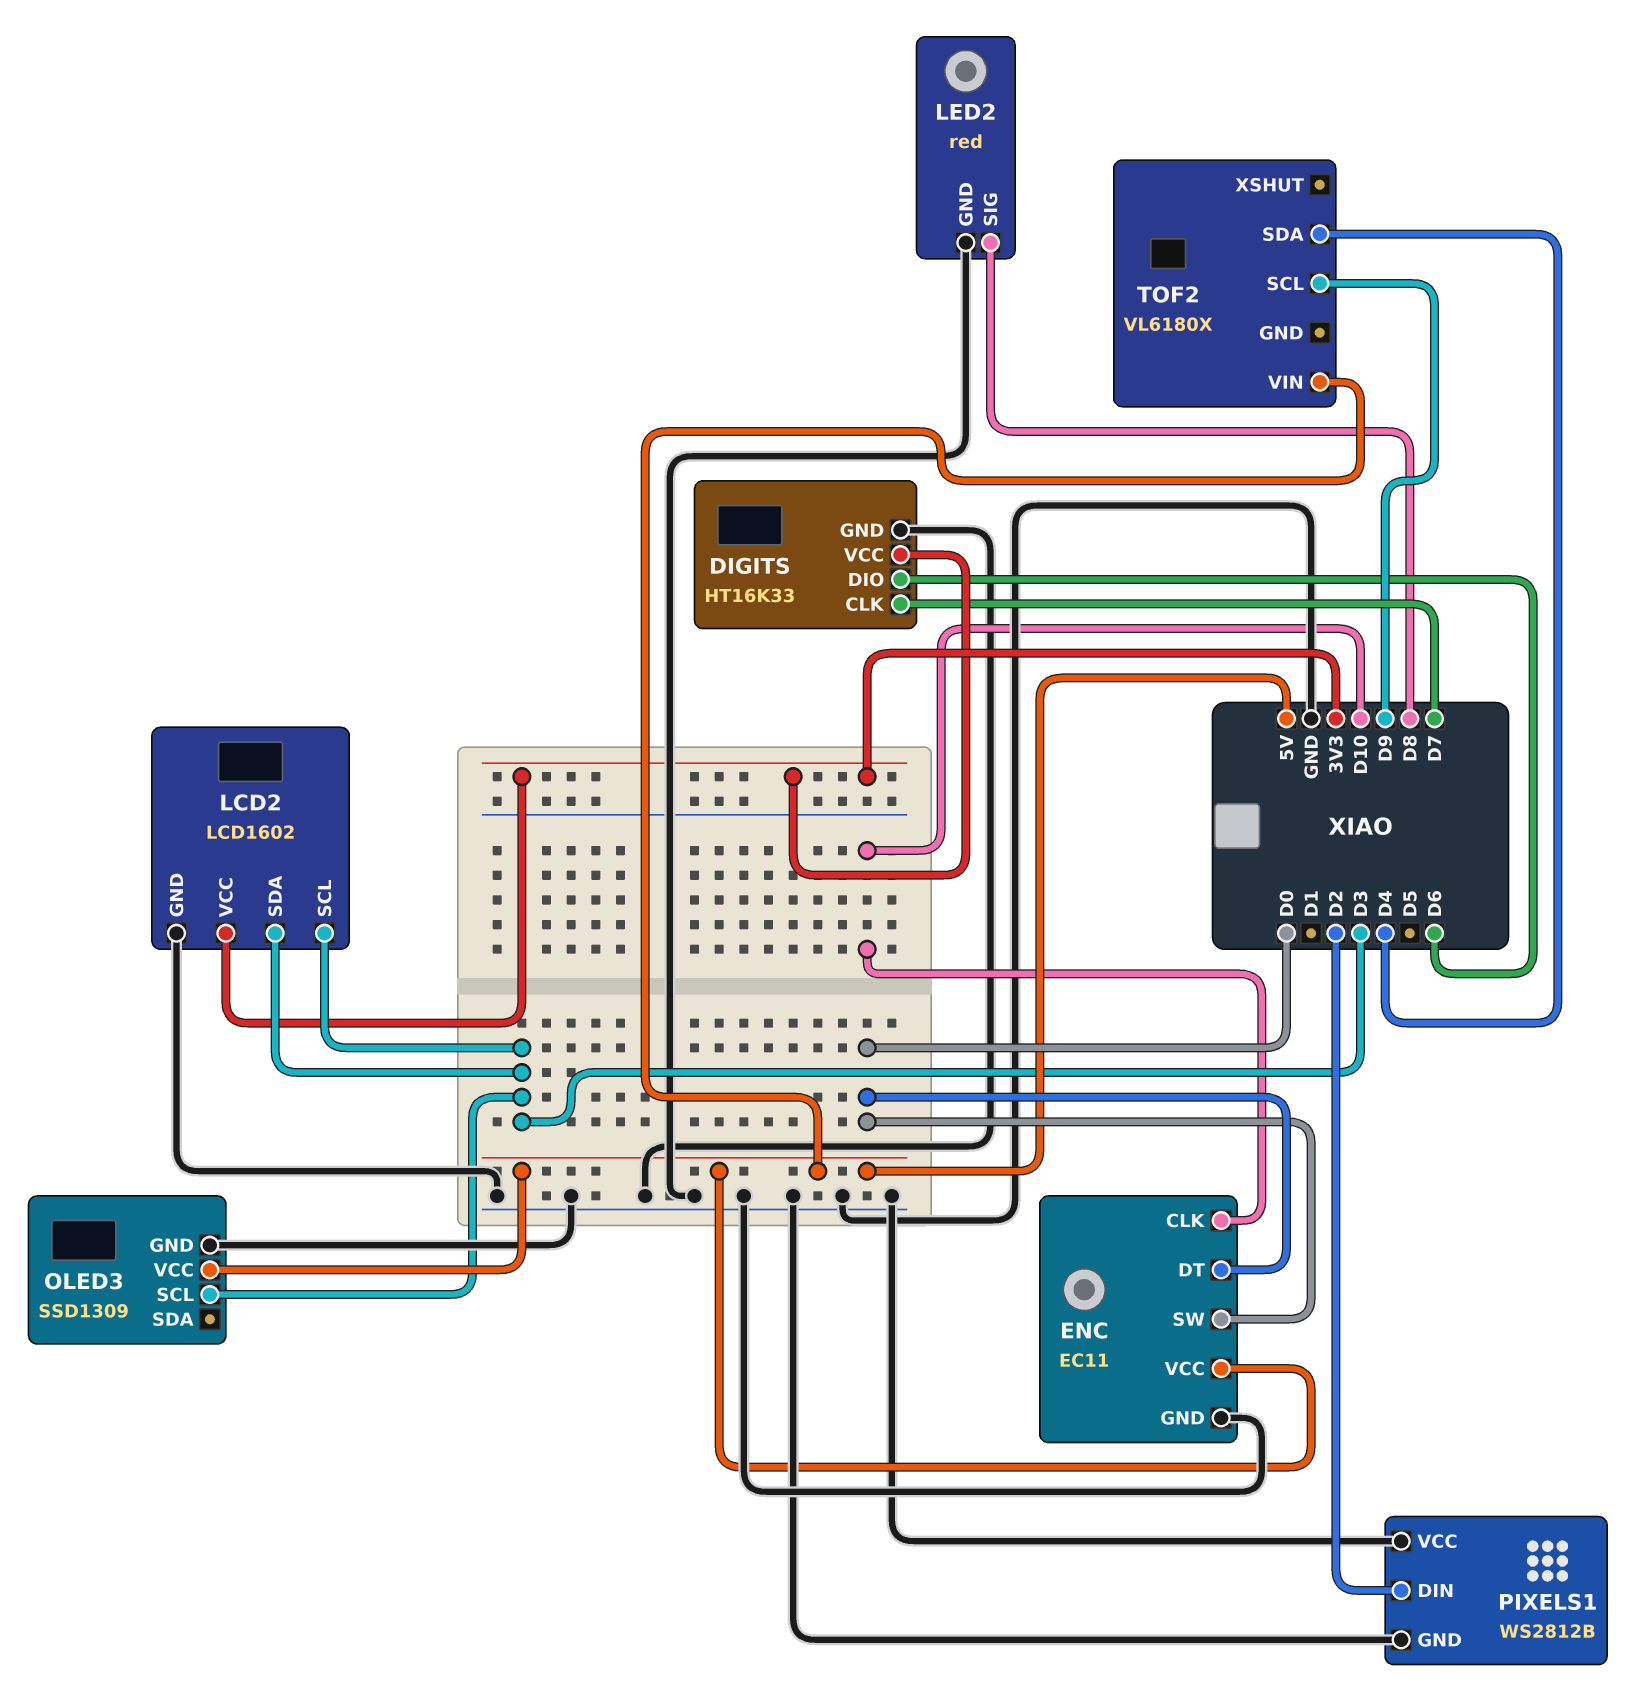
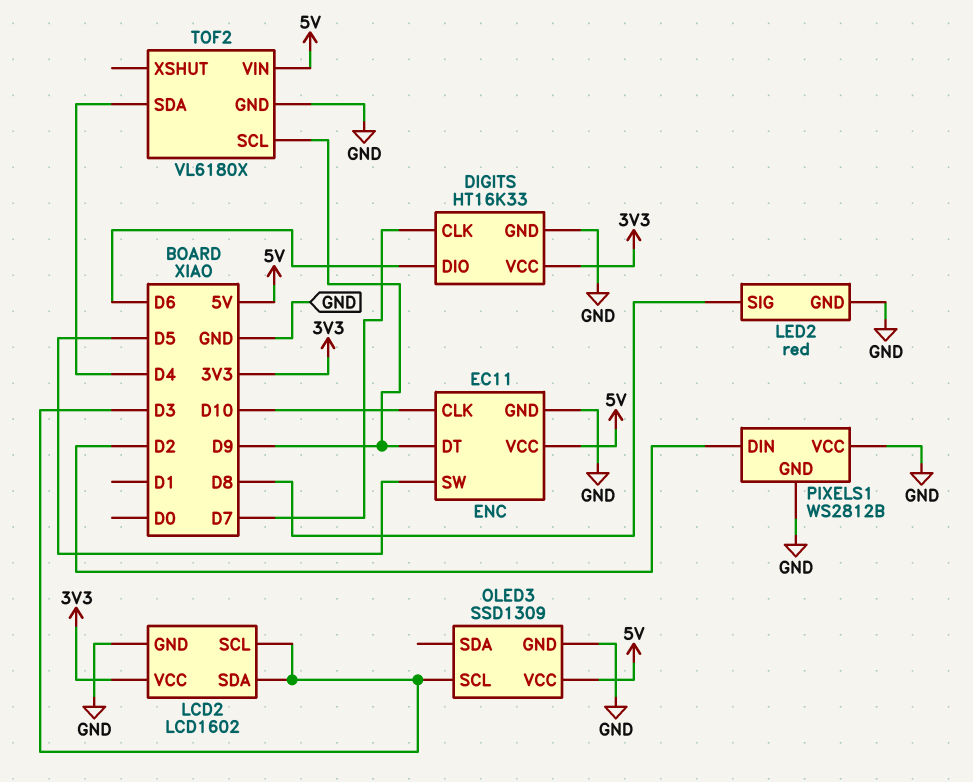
ENC pin DT: D0 -> D9
ENC pin SW: D0 -> D5
TOF2 pin GND: none -> GND

